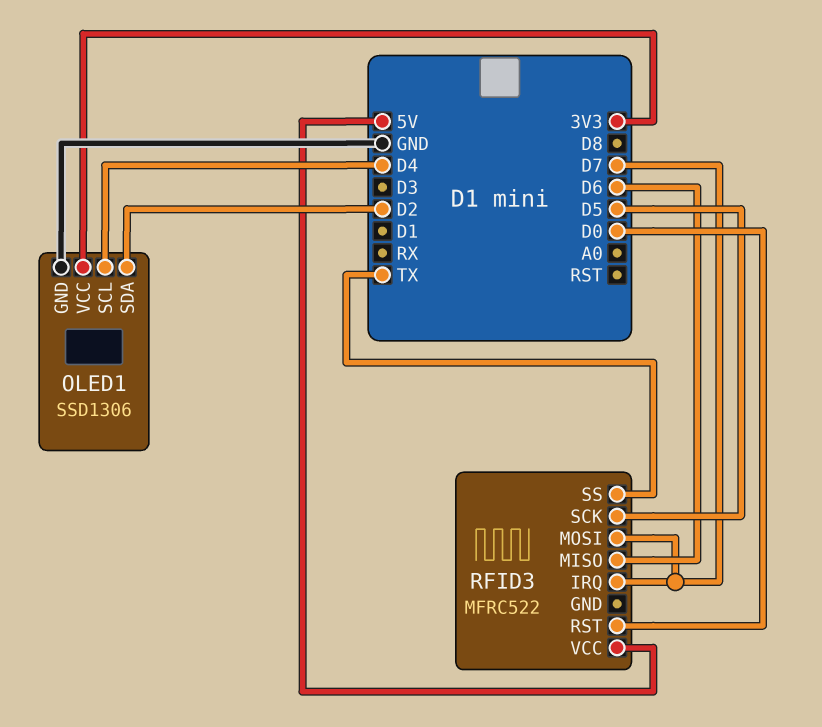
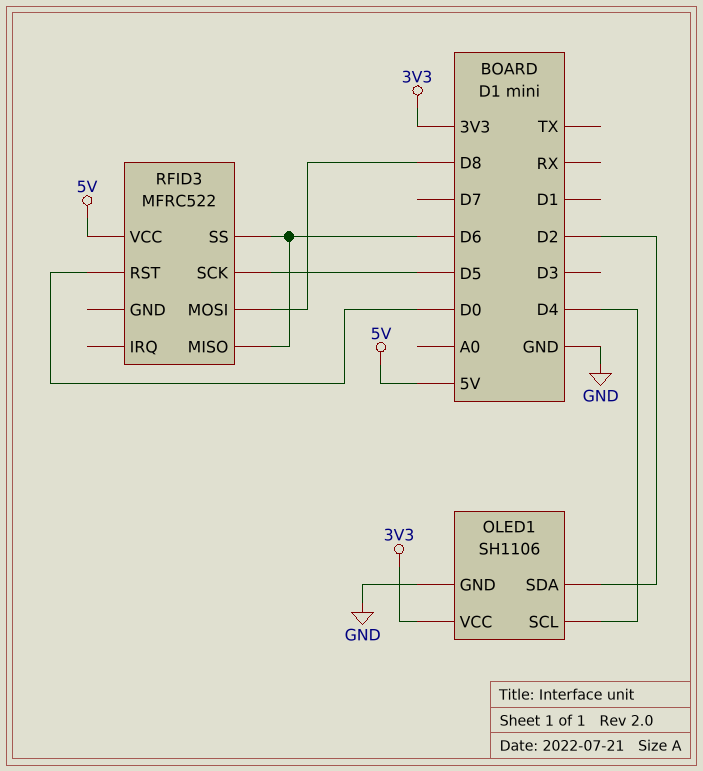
OLED1: SSD1306 -> SH1106
RFID3 pin IRQ: D7 -> none
RFID3 pin MOSI: D7 -> D8
RFID3 pin SS: TX -> D6

